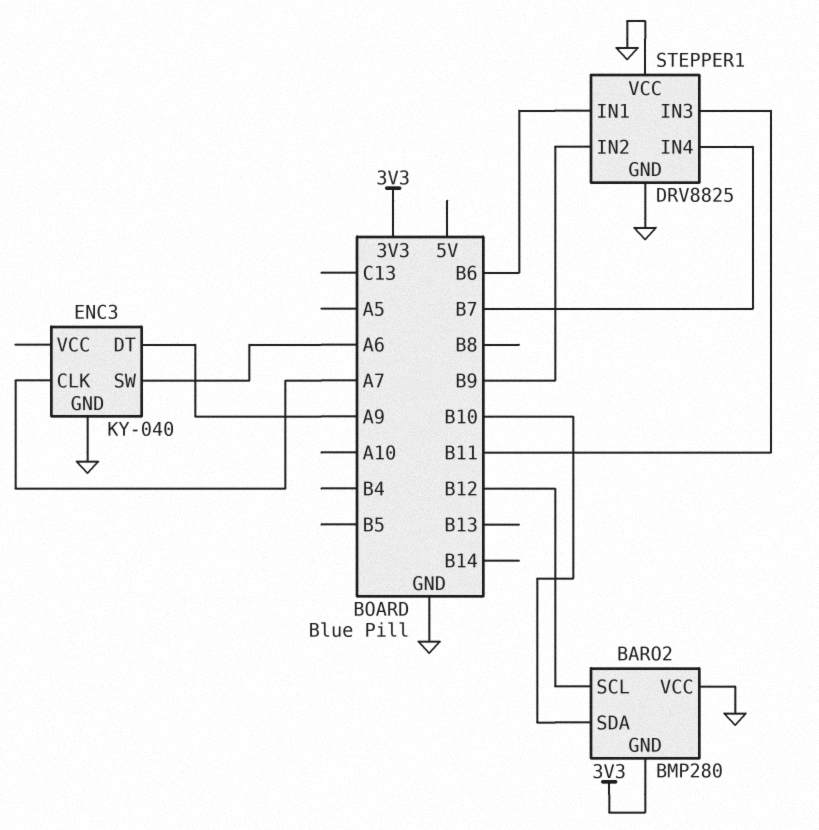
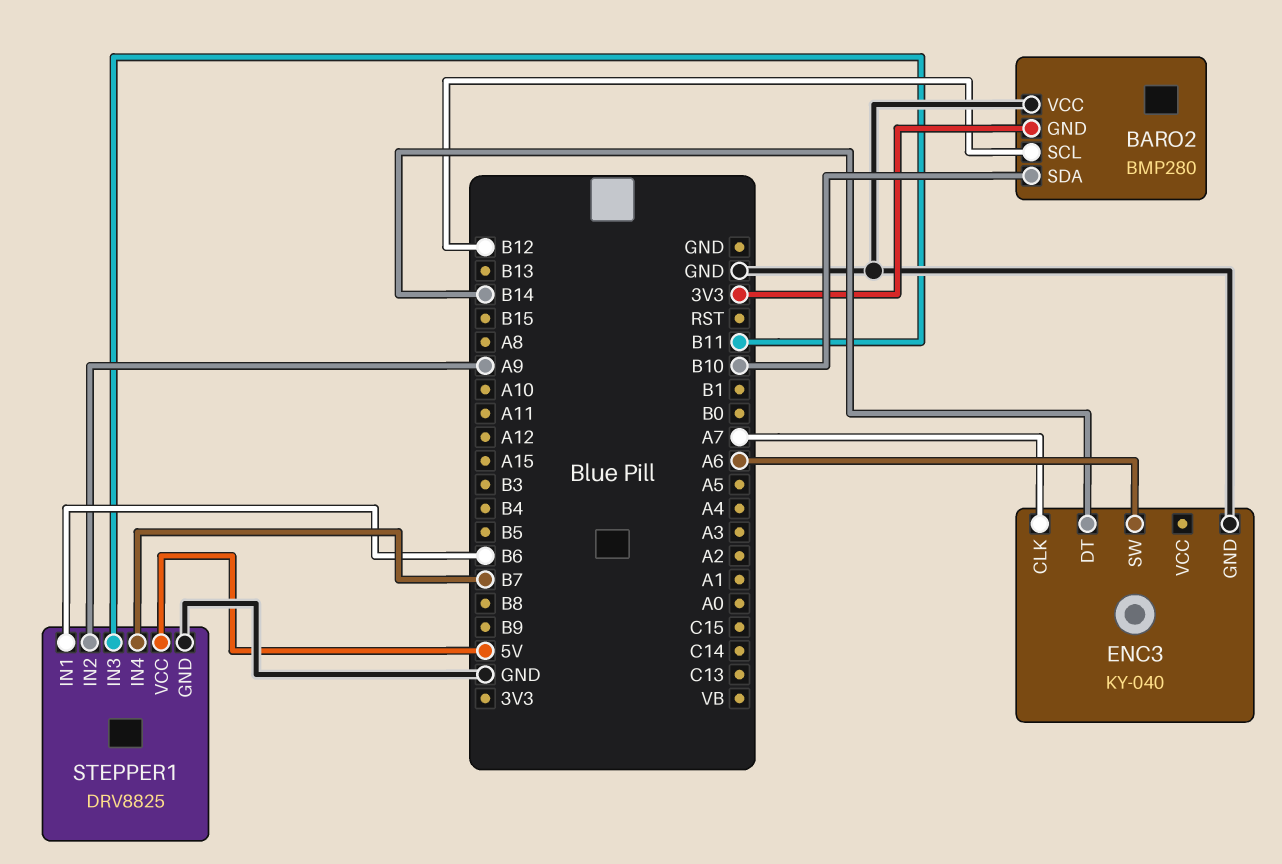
ENC3 pin DT: A9 -> B14
STEPPER1 pin IN2: B9 -> A9
STEPPER1 pin VCC: GND -> 5V

